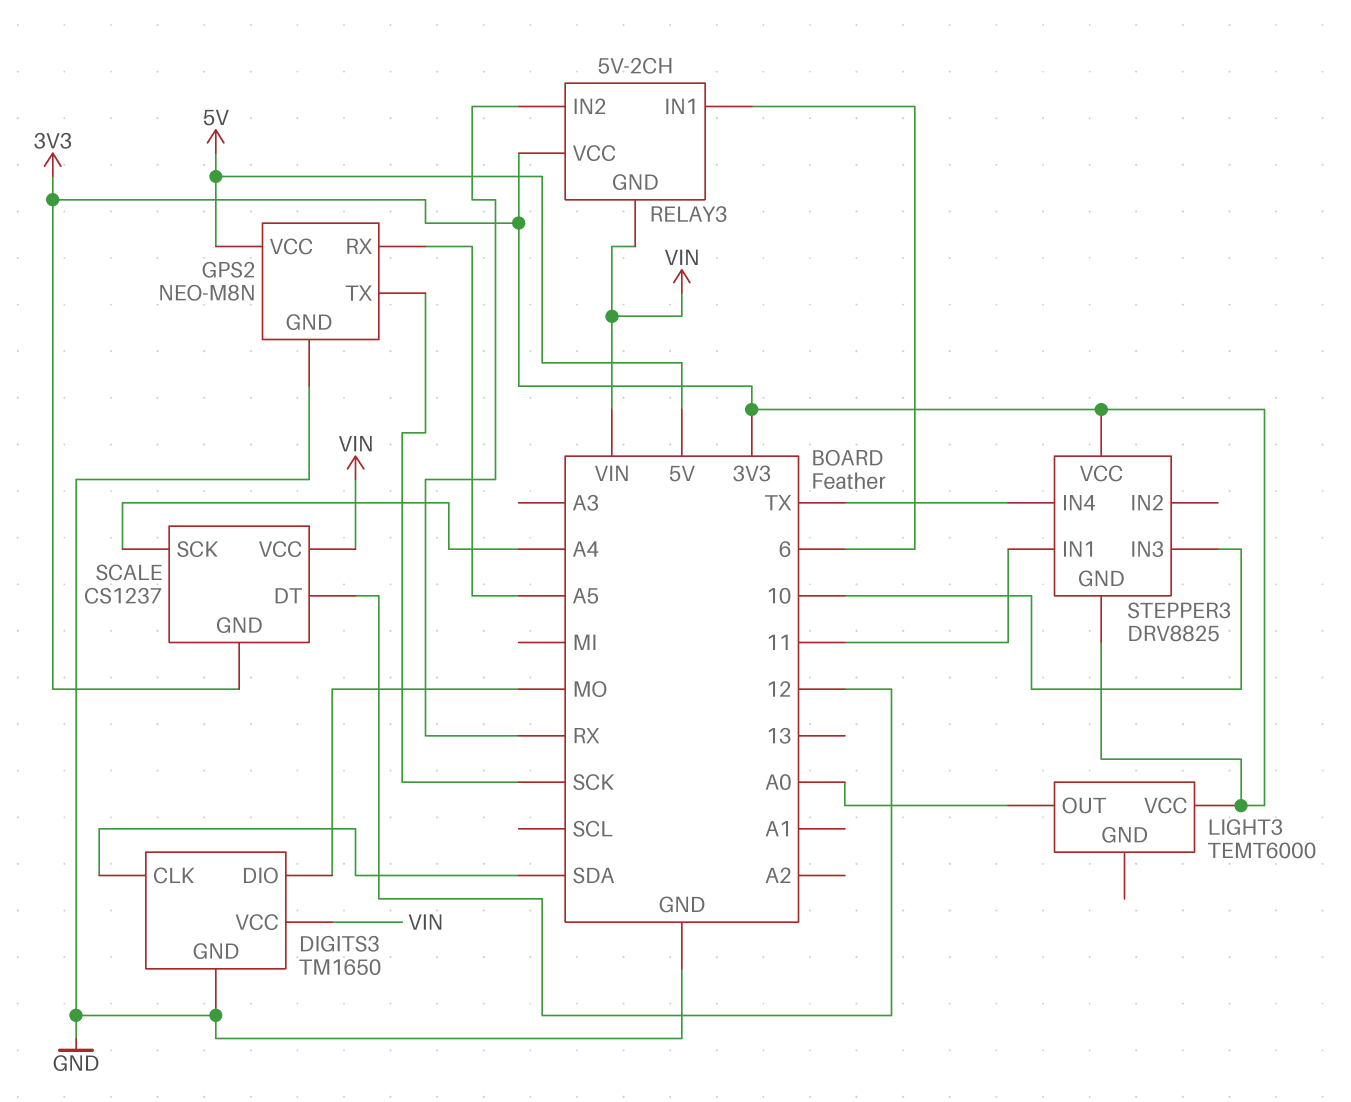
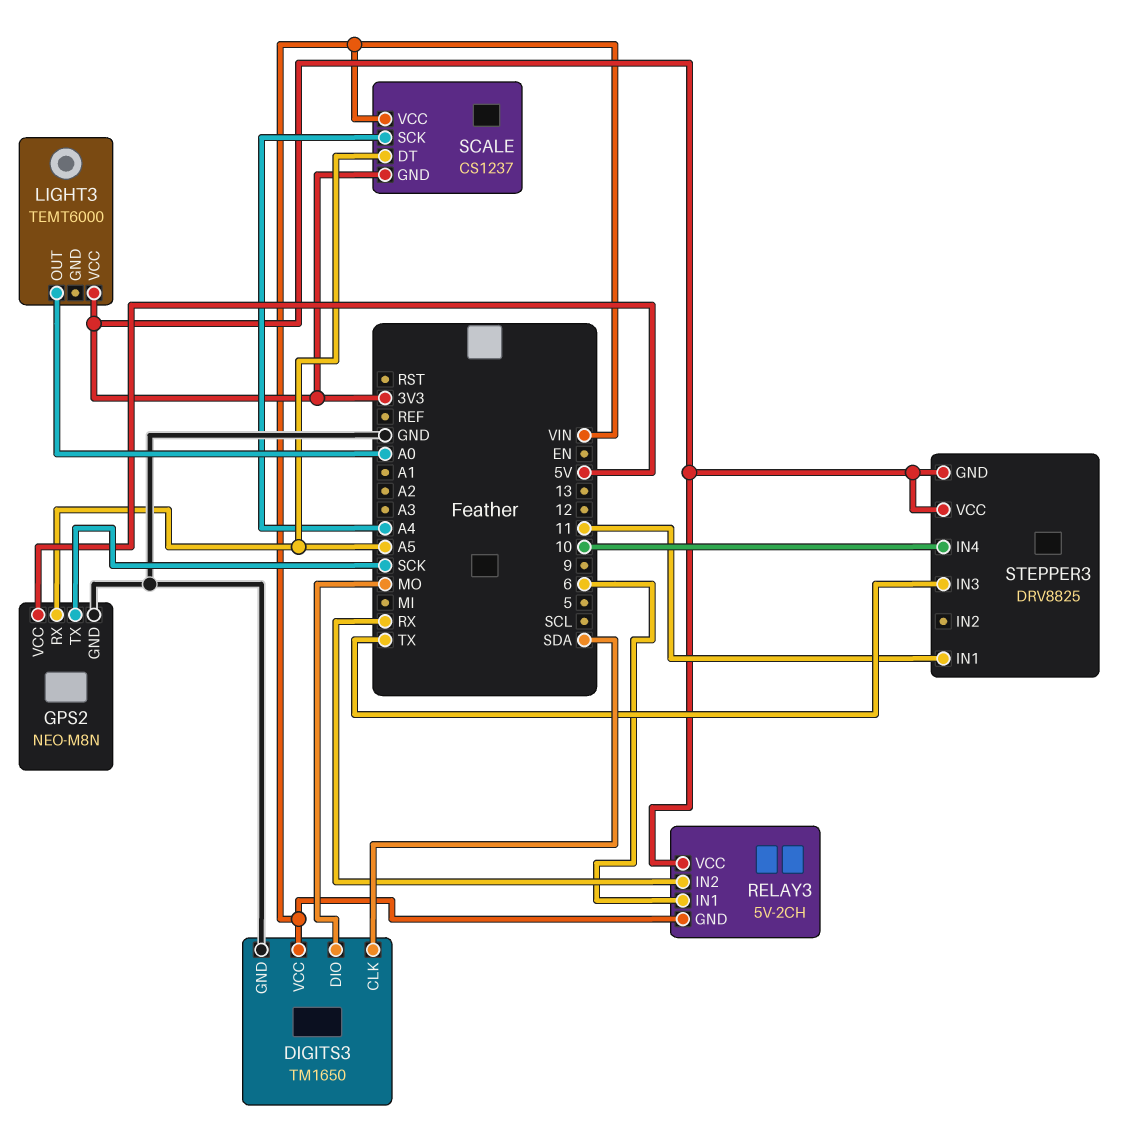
SCALE pin DT: 12 -> A5
STEPPER3 pin IN3: 10 -> TX
STEPPER3 pin IN4: TX -> 10

